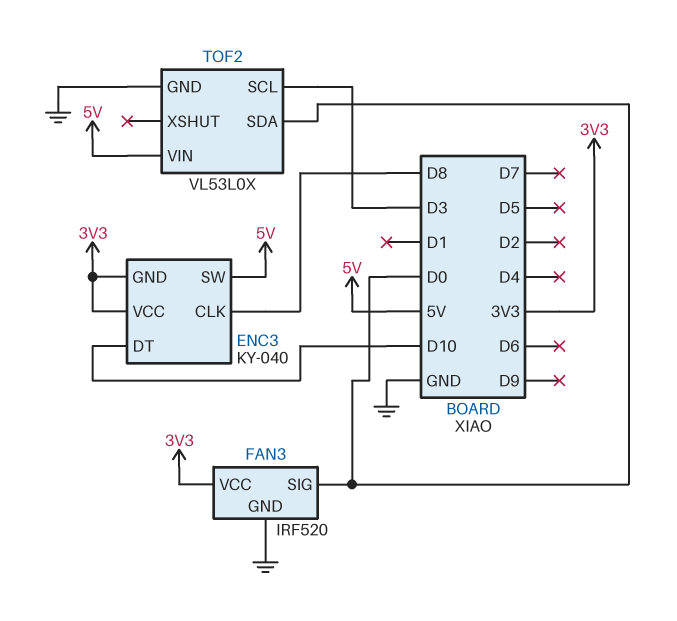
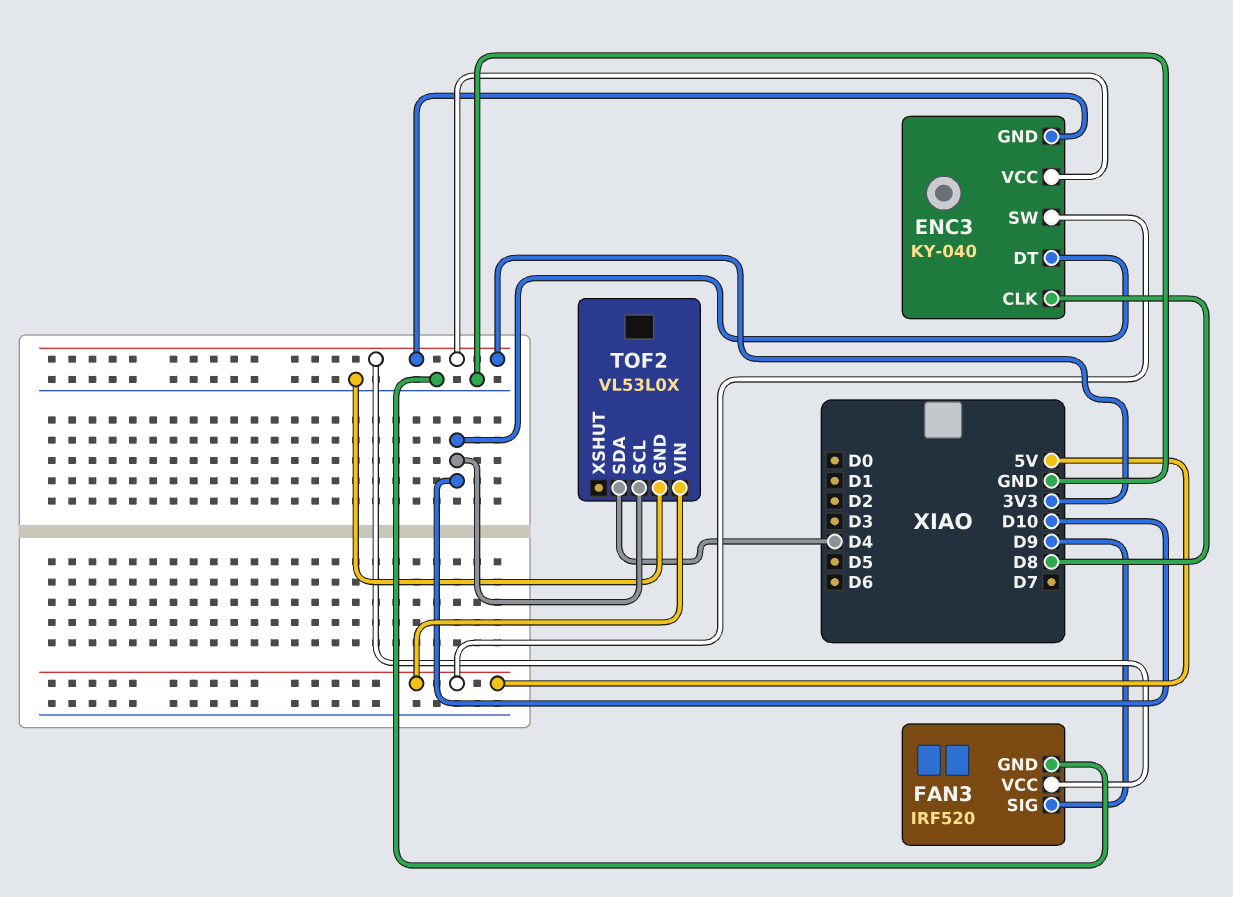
FAN3 pin SIG: D0 -> D9
TOF2 pin SCL: D3 -> D10
TOF2 pin SDA: D0 -> D4

